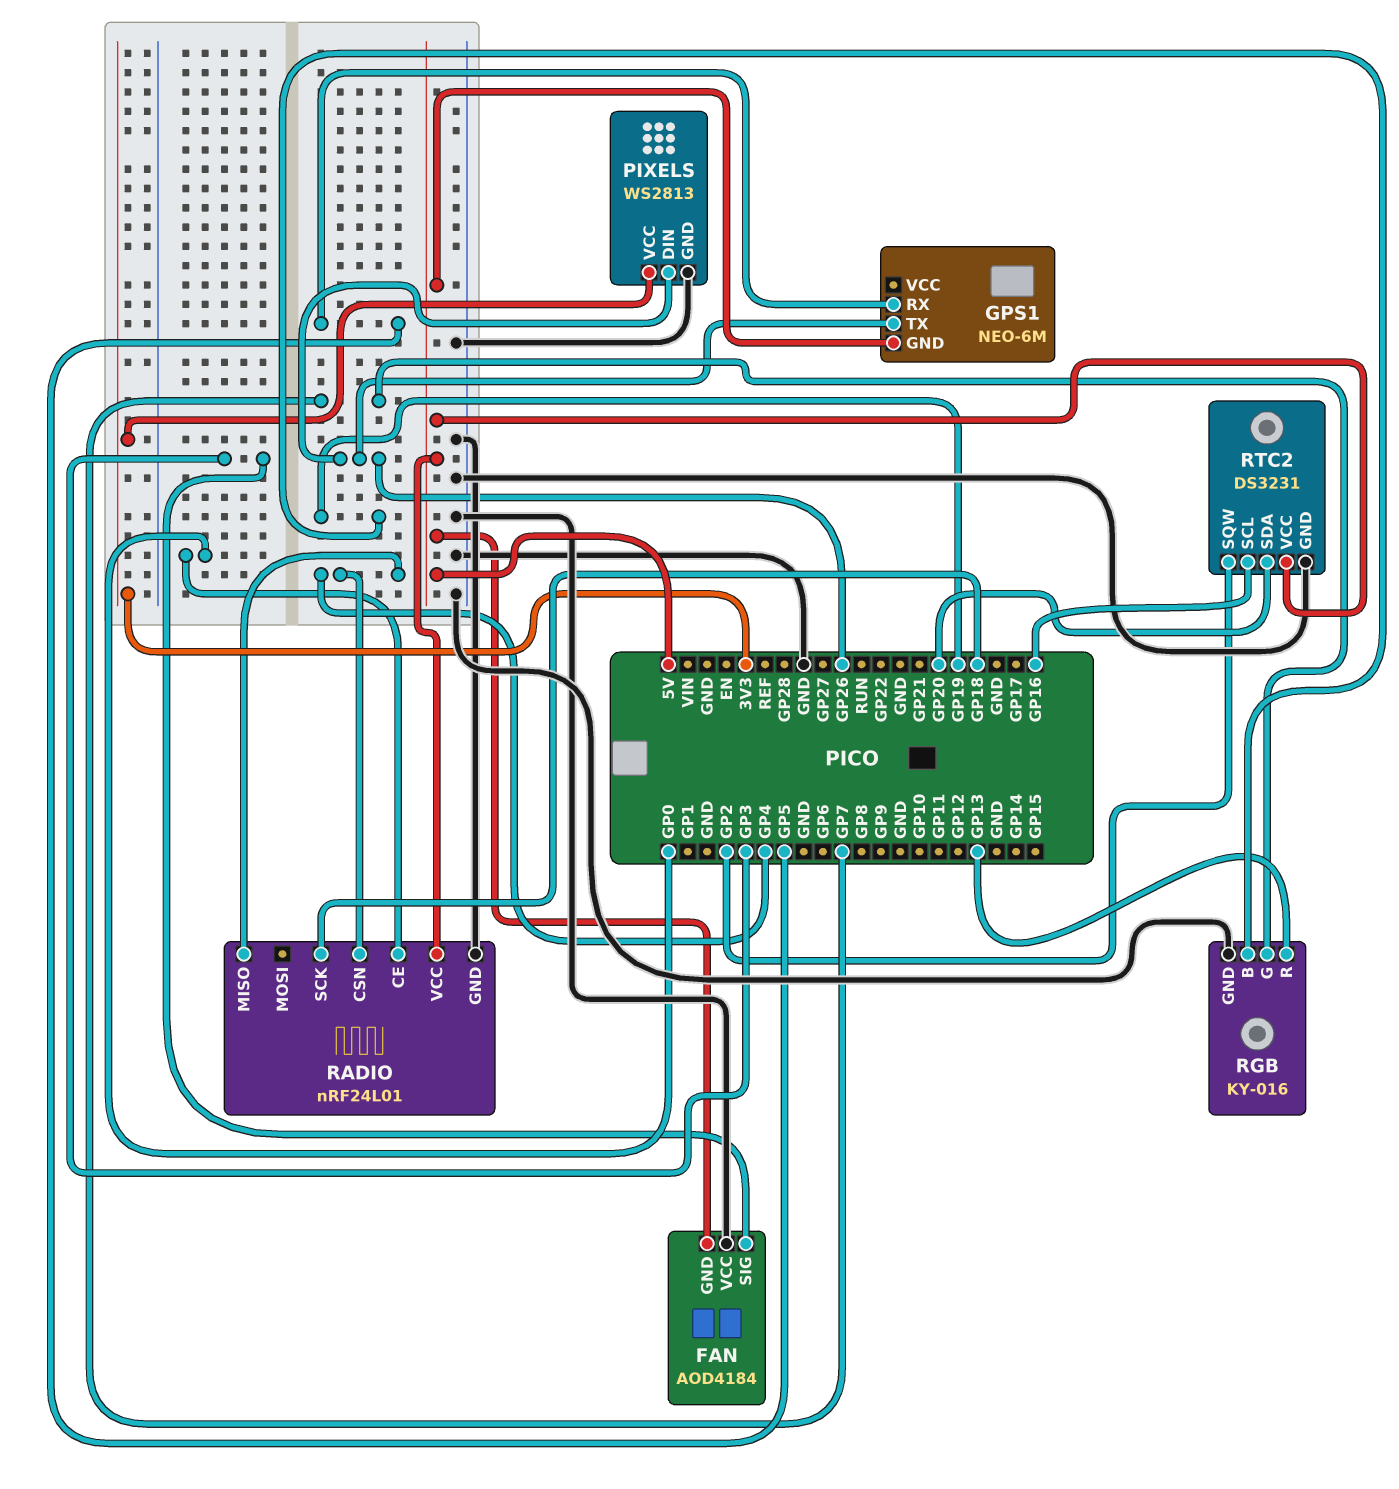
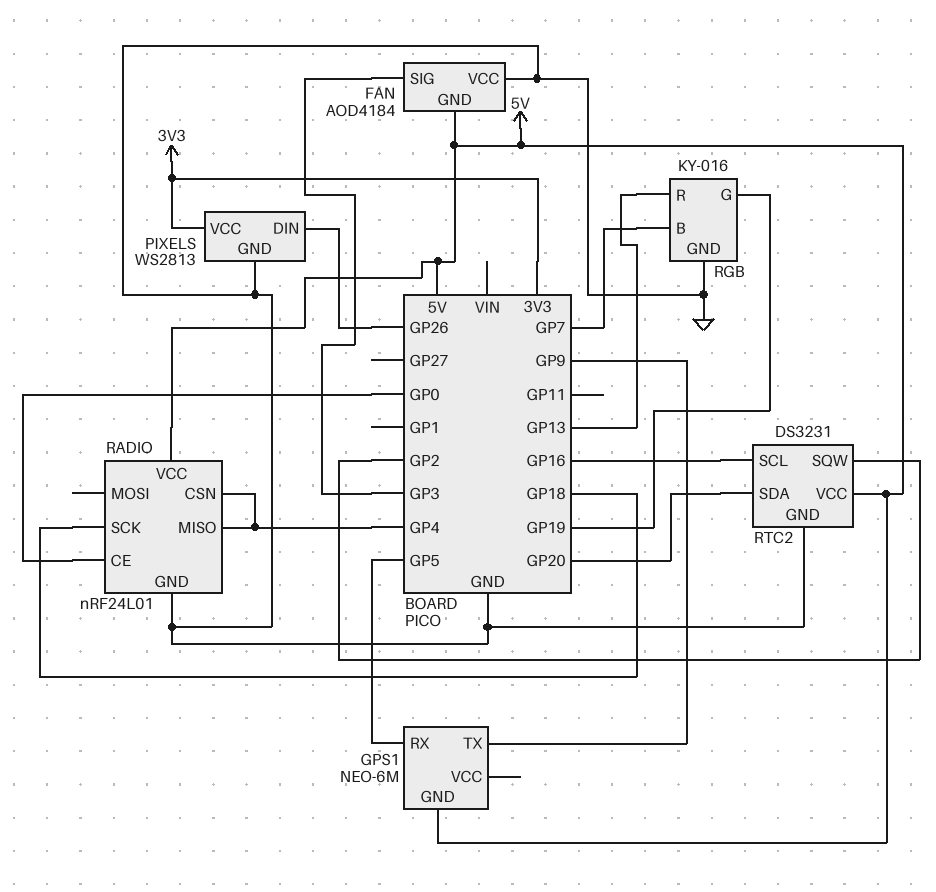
GPS1 pin TX: GP26 -> GP9
RGB pin B: GP19 -> GP7
RGB pin G: GP7 -> GP19

